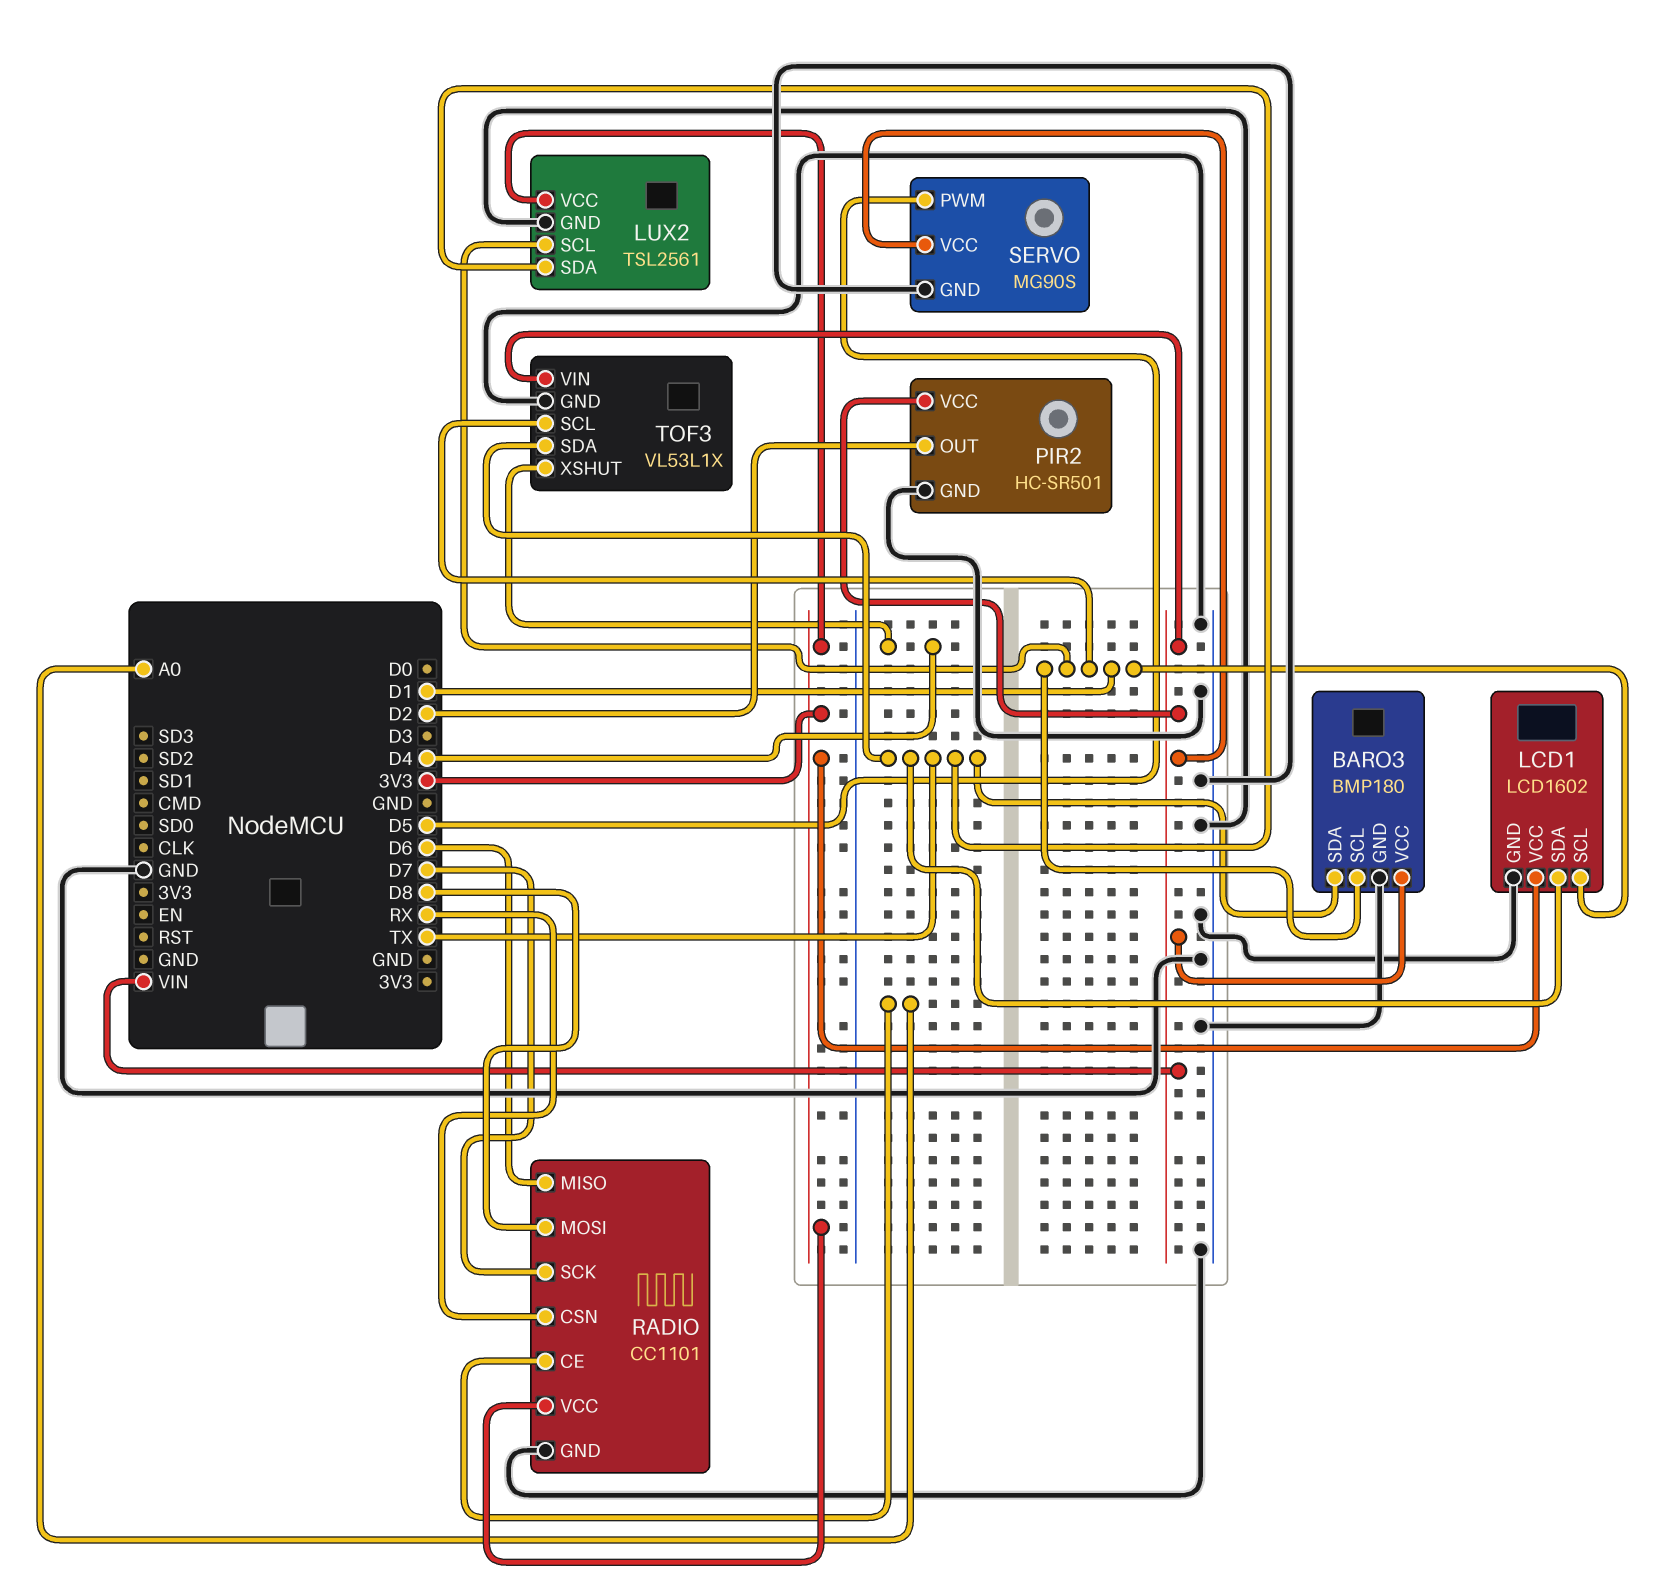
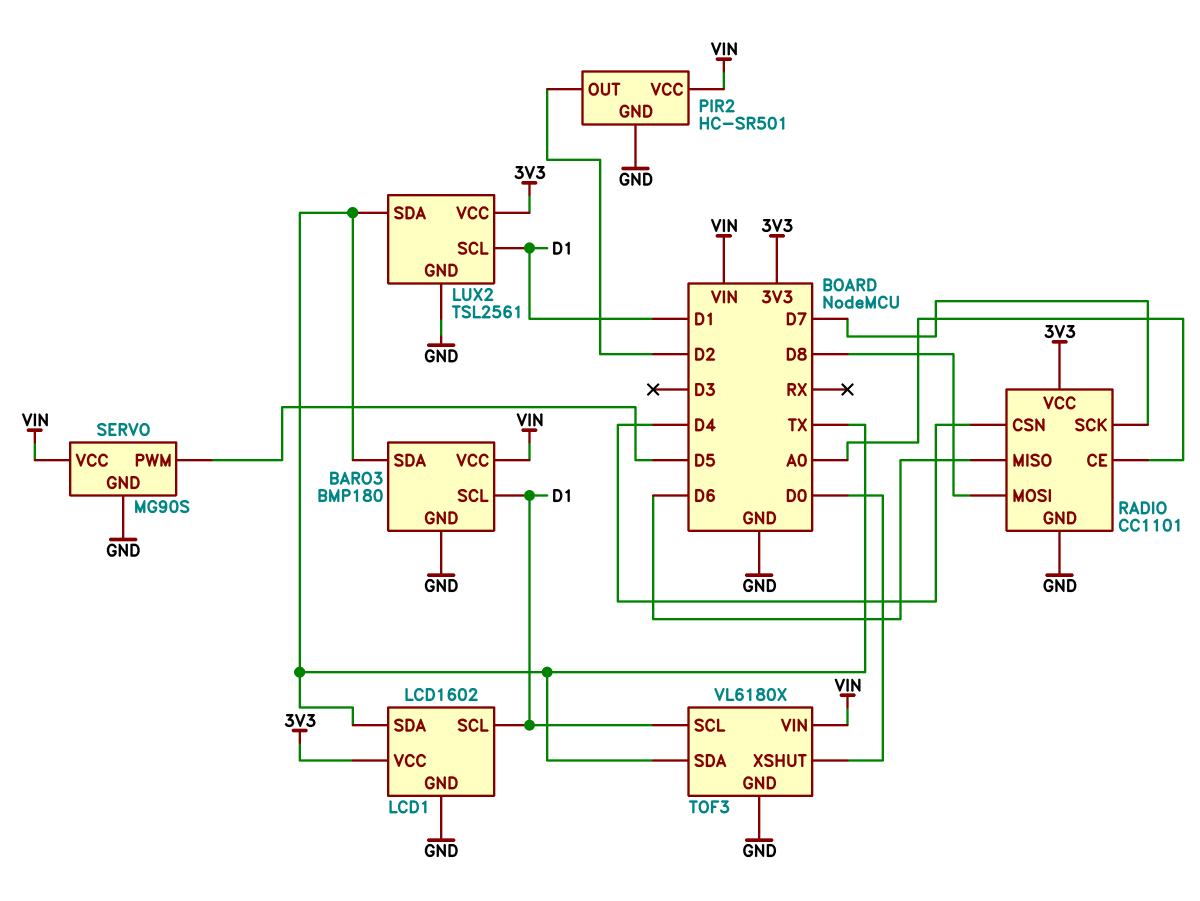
RADIO pin CSN: RX -> D4
TOF3: VL53L1X -> VL6180X
TOF3 pin XSHUT: D4 -> D0

